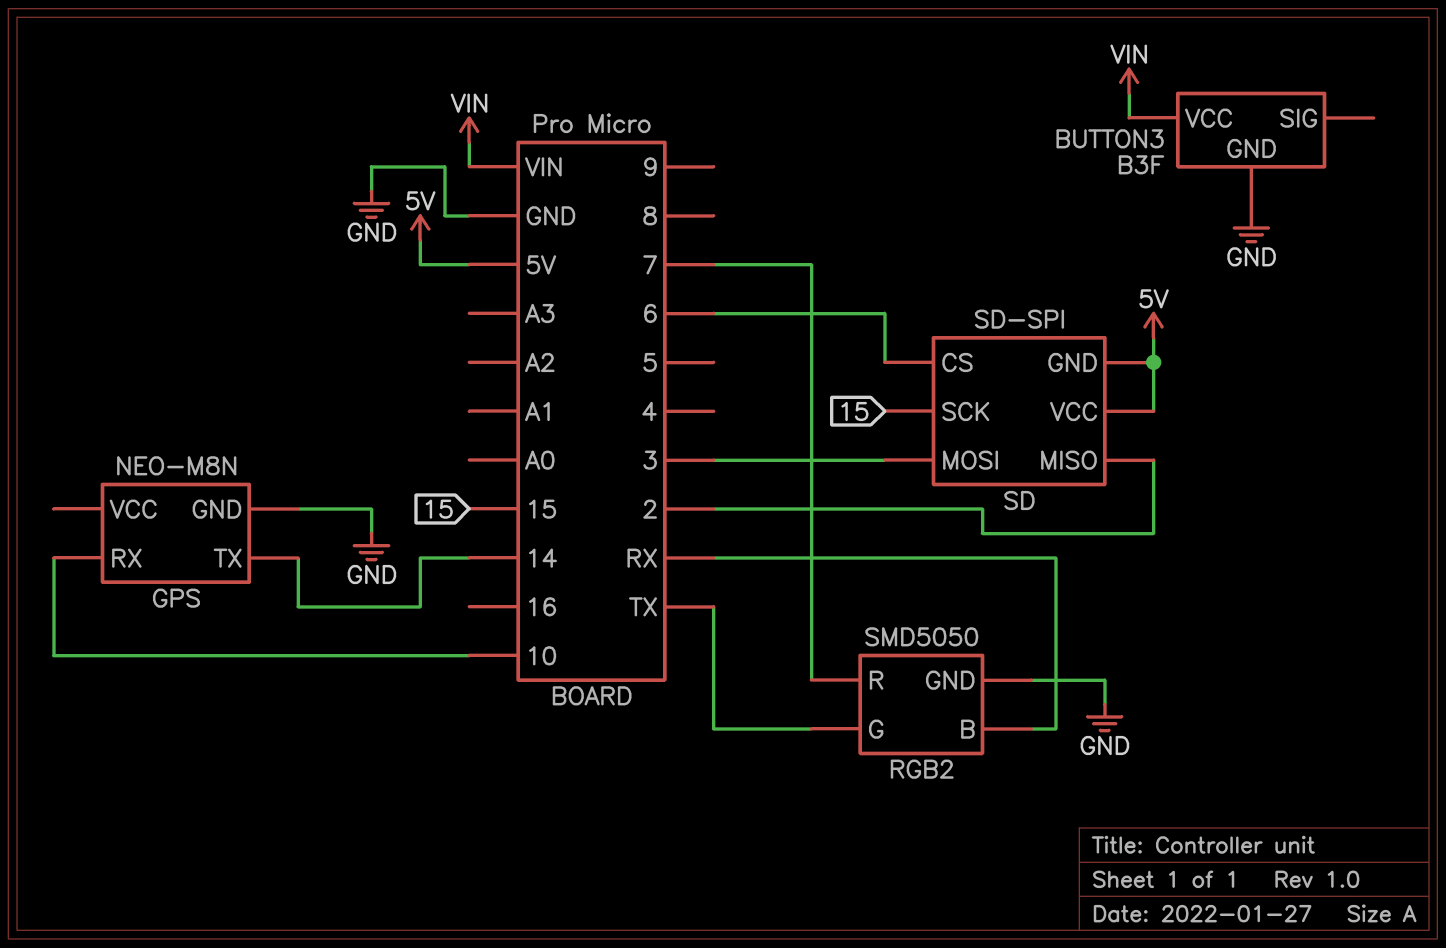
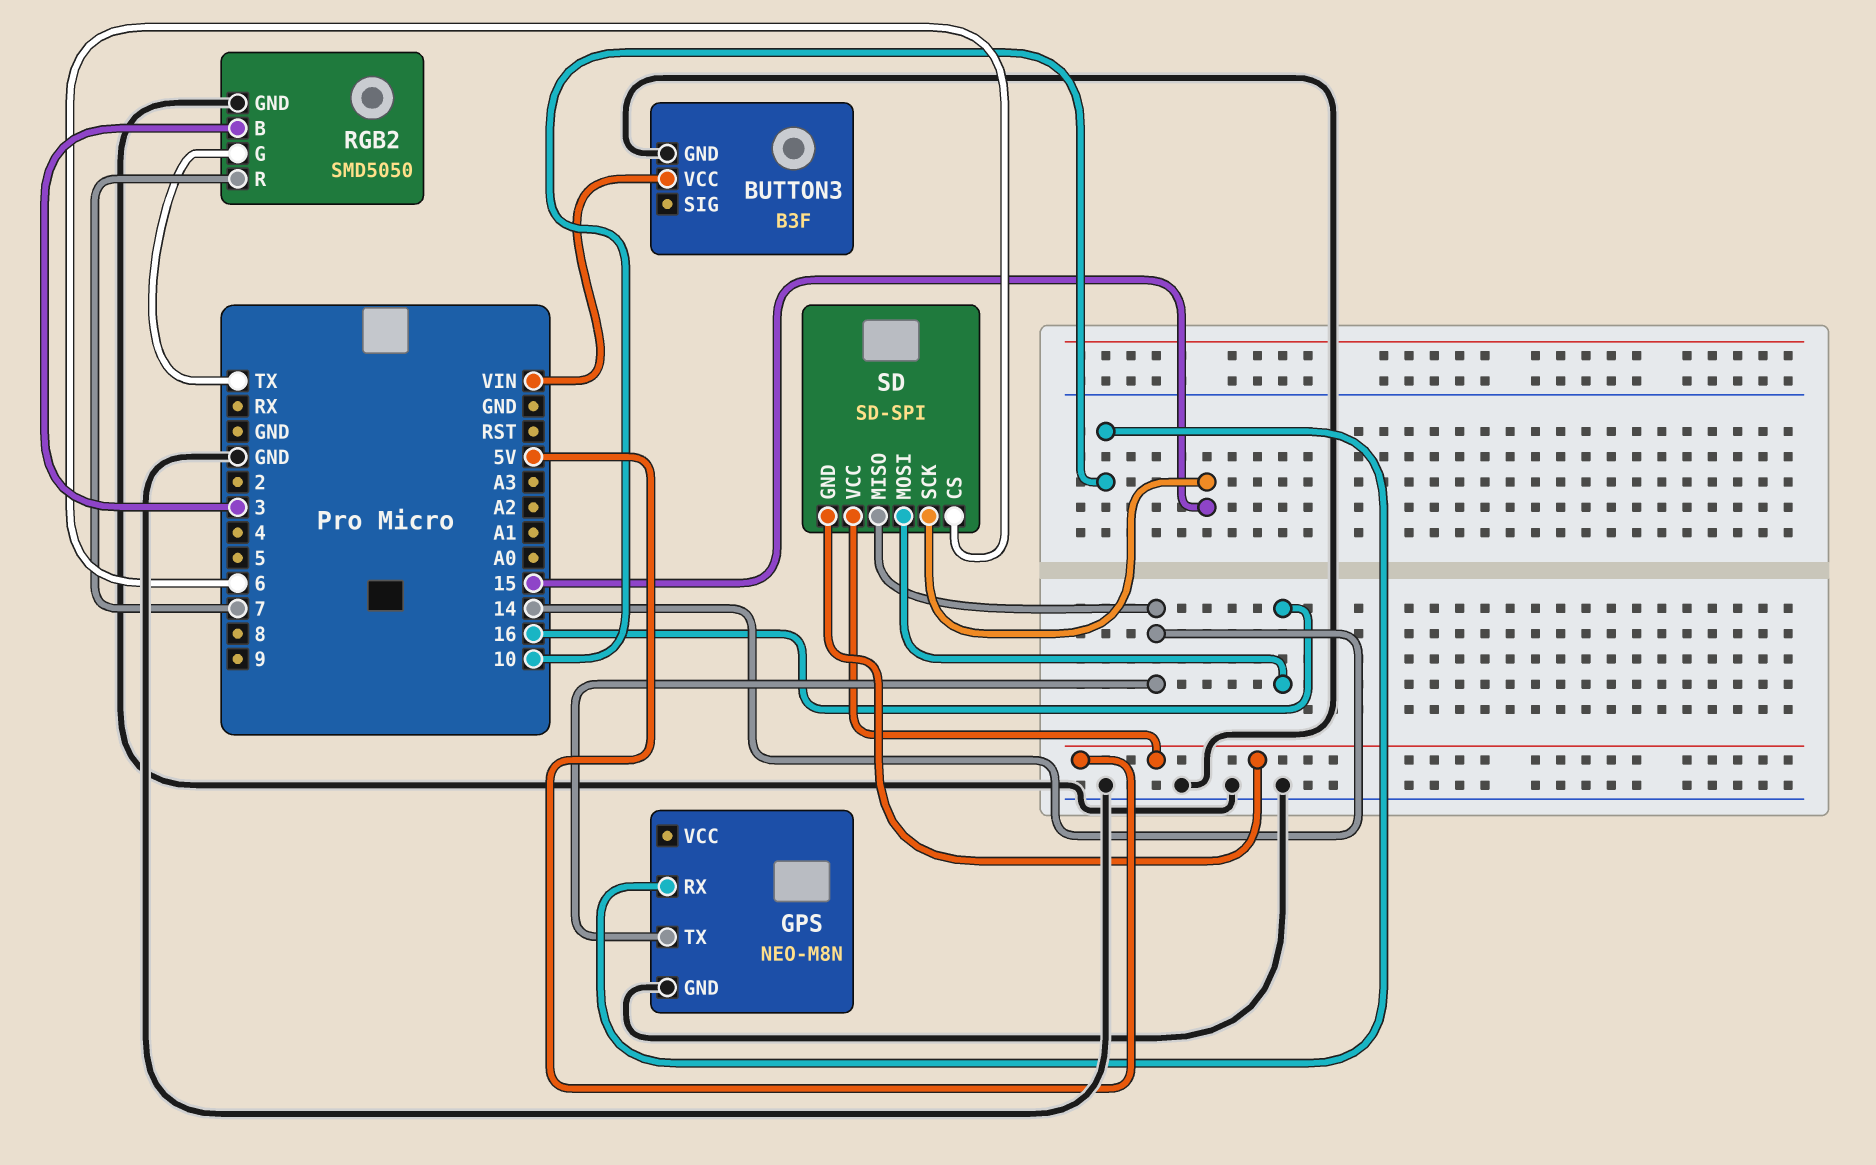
RGB2 pin B: RX -> 3
SD pin MISO: 2 -> 14
SD pin MOSI: 3 -> 16

